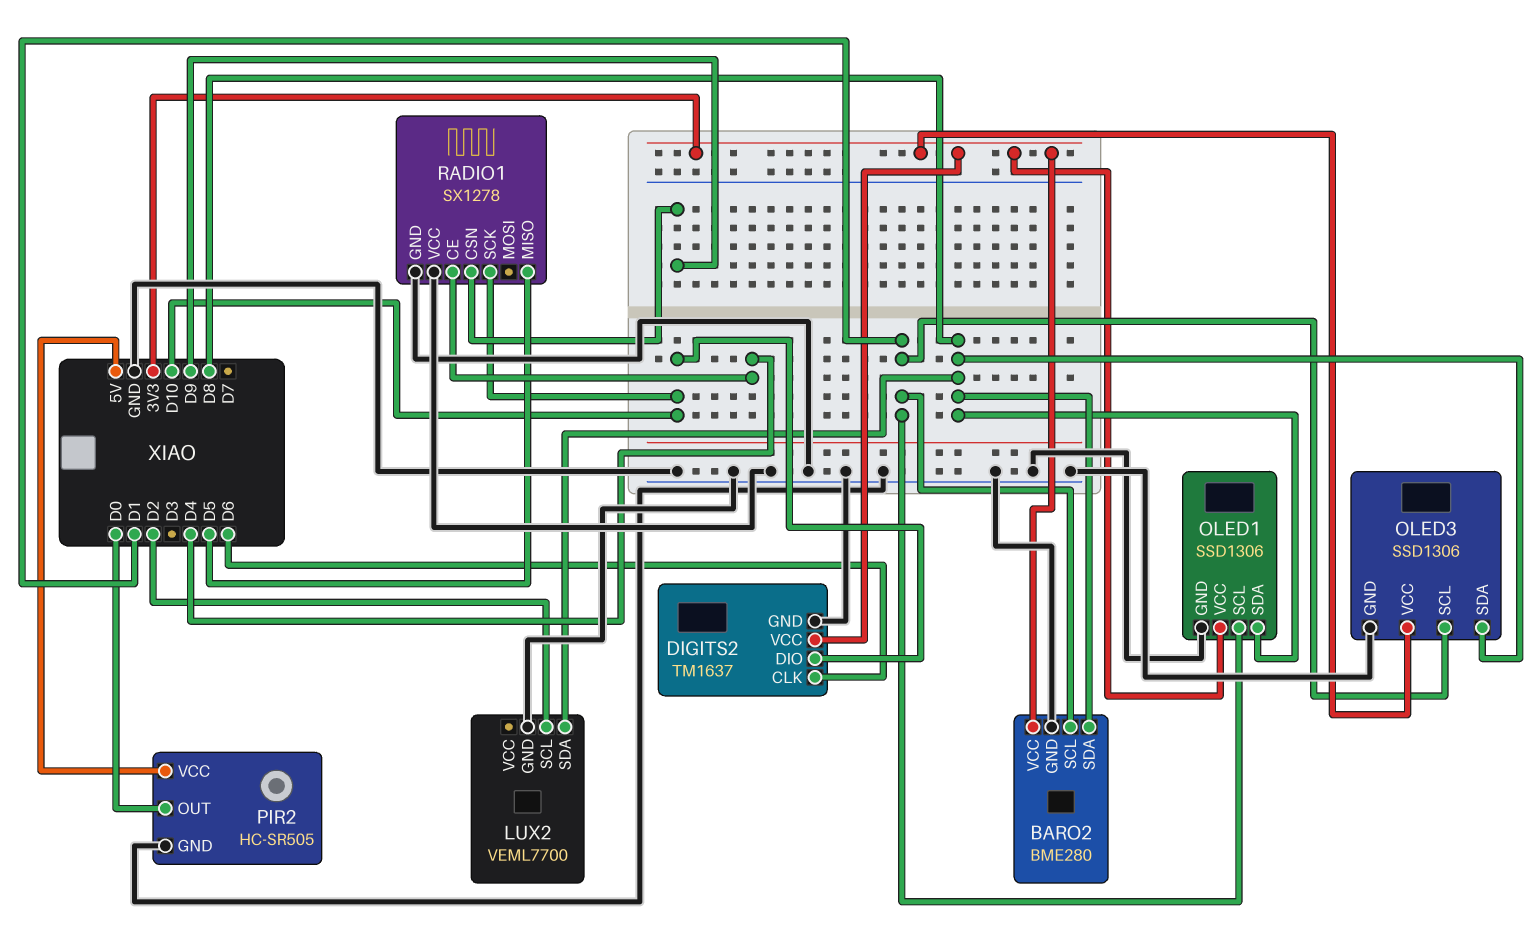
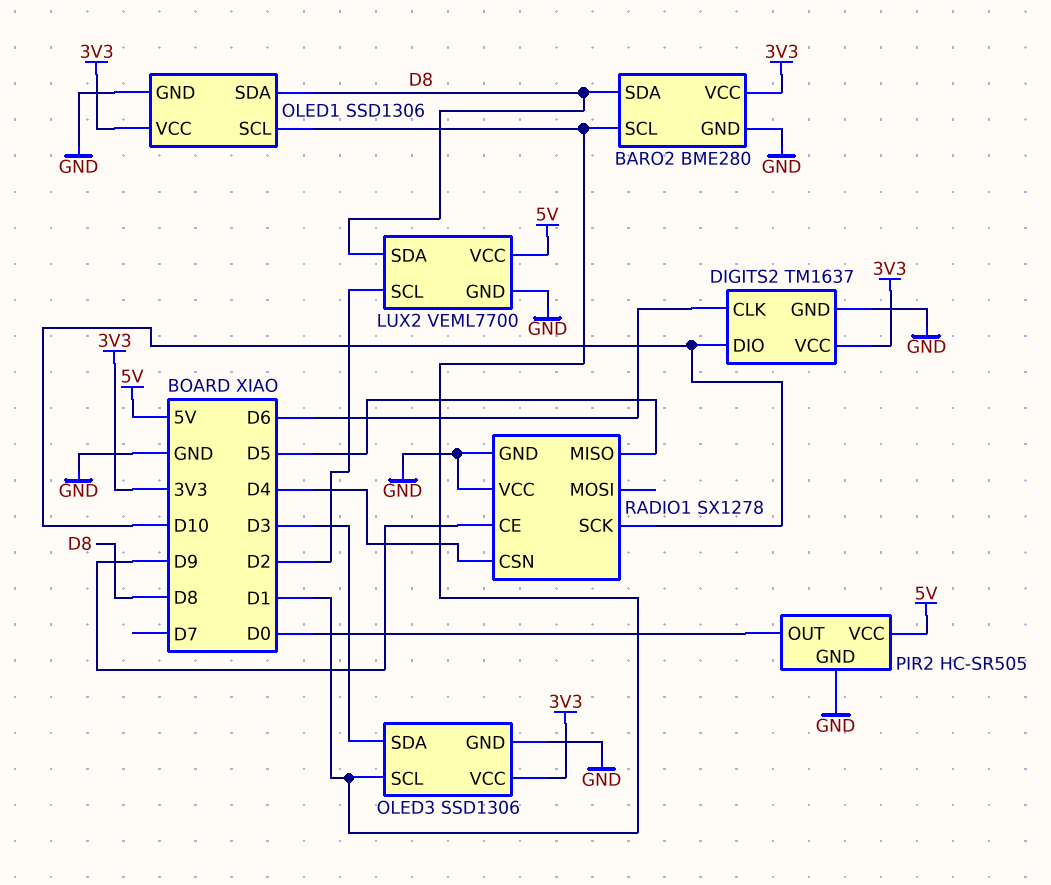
LUX2 pin VCC: none -> 5V
OLED3 pin SDA: D8 -> D3
RADIO1 pin CE: D4 -> D9
RADIO1 pin CSN: D9 -> D4

